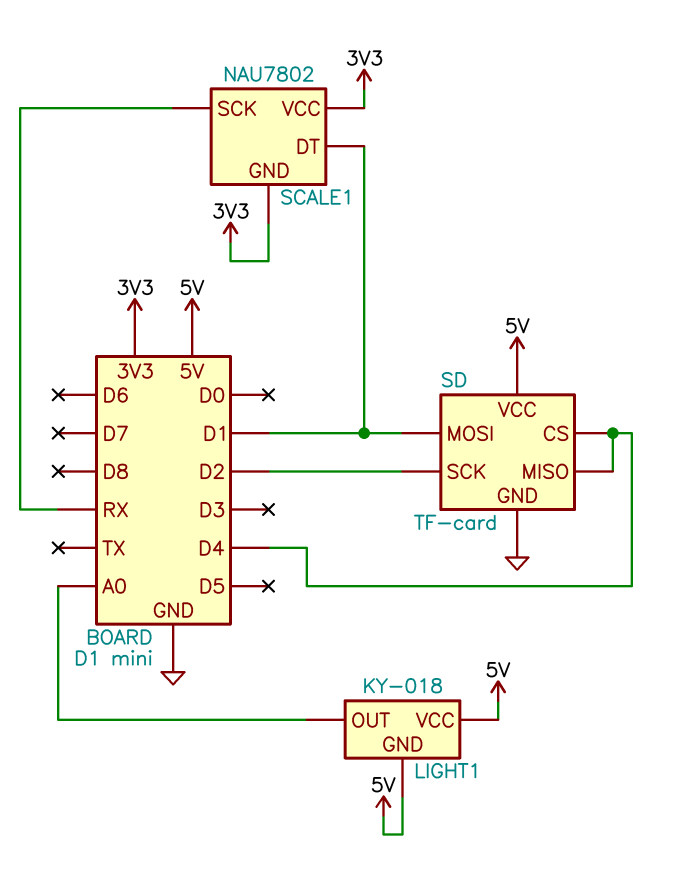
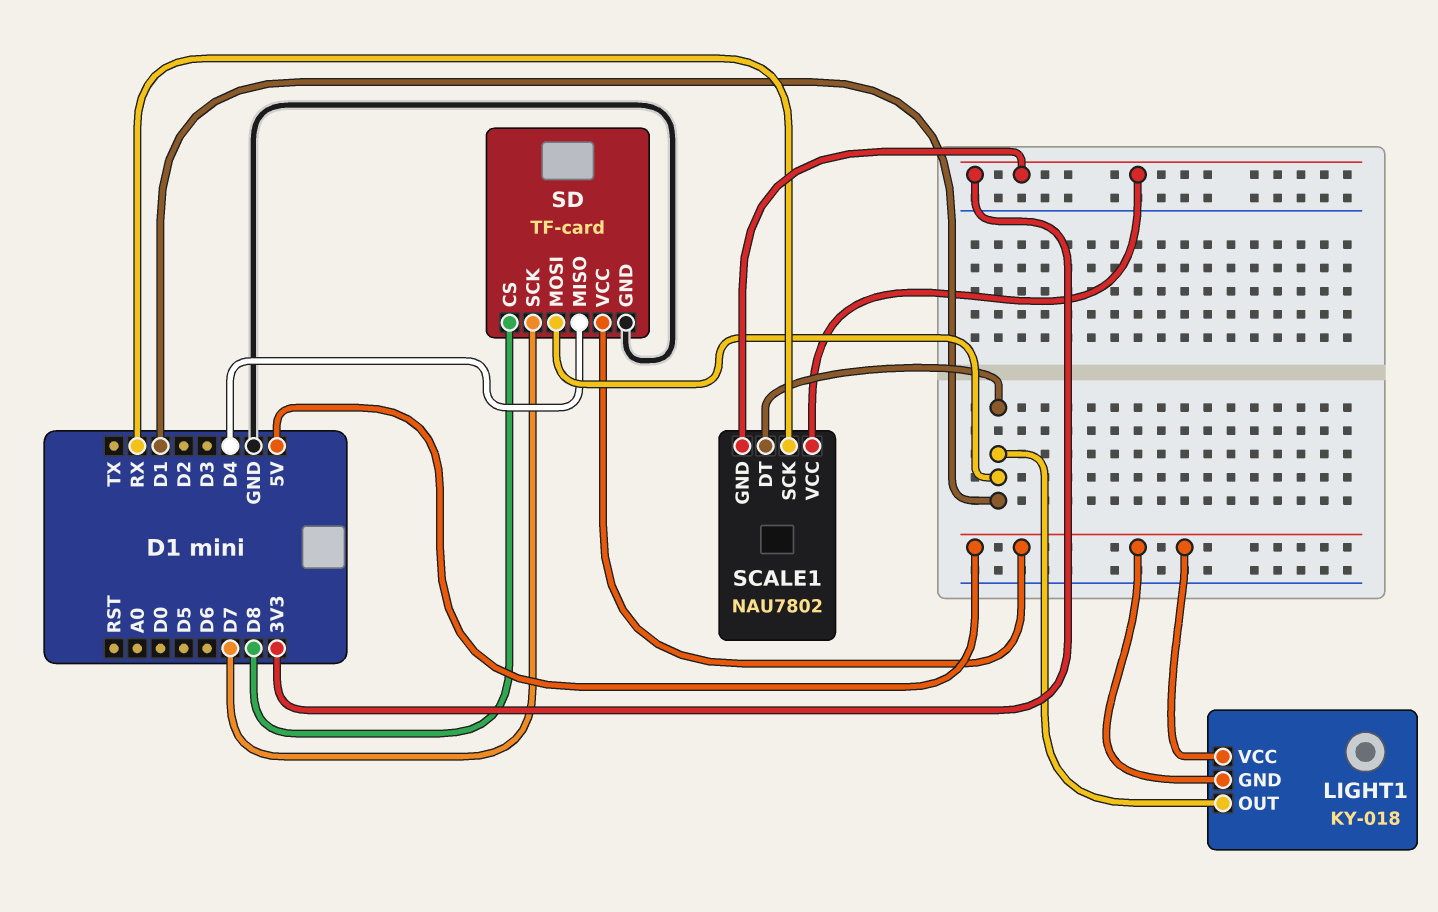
LIGHT1 pin OUT: A0 -> D1
SD pin CS: D4 -> D8
SD pin SCK: D2 -> D7

